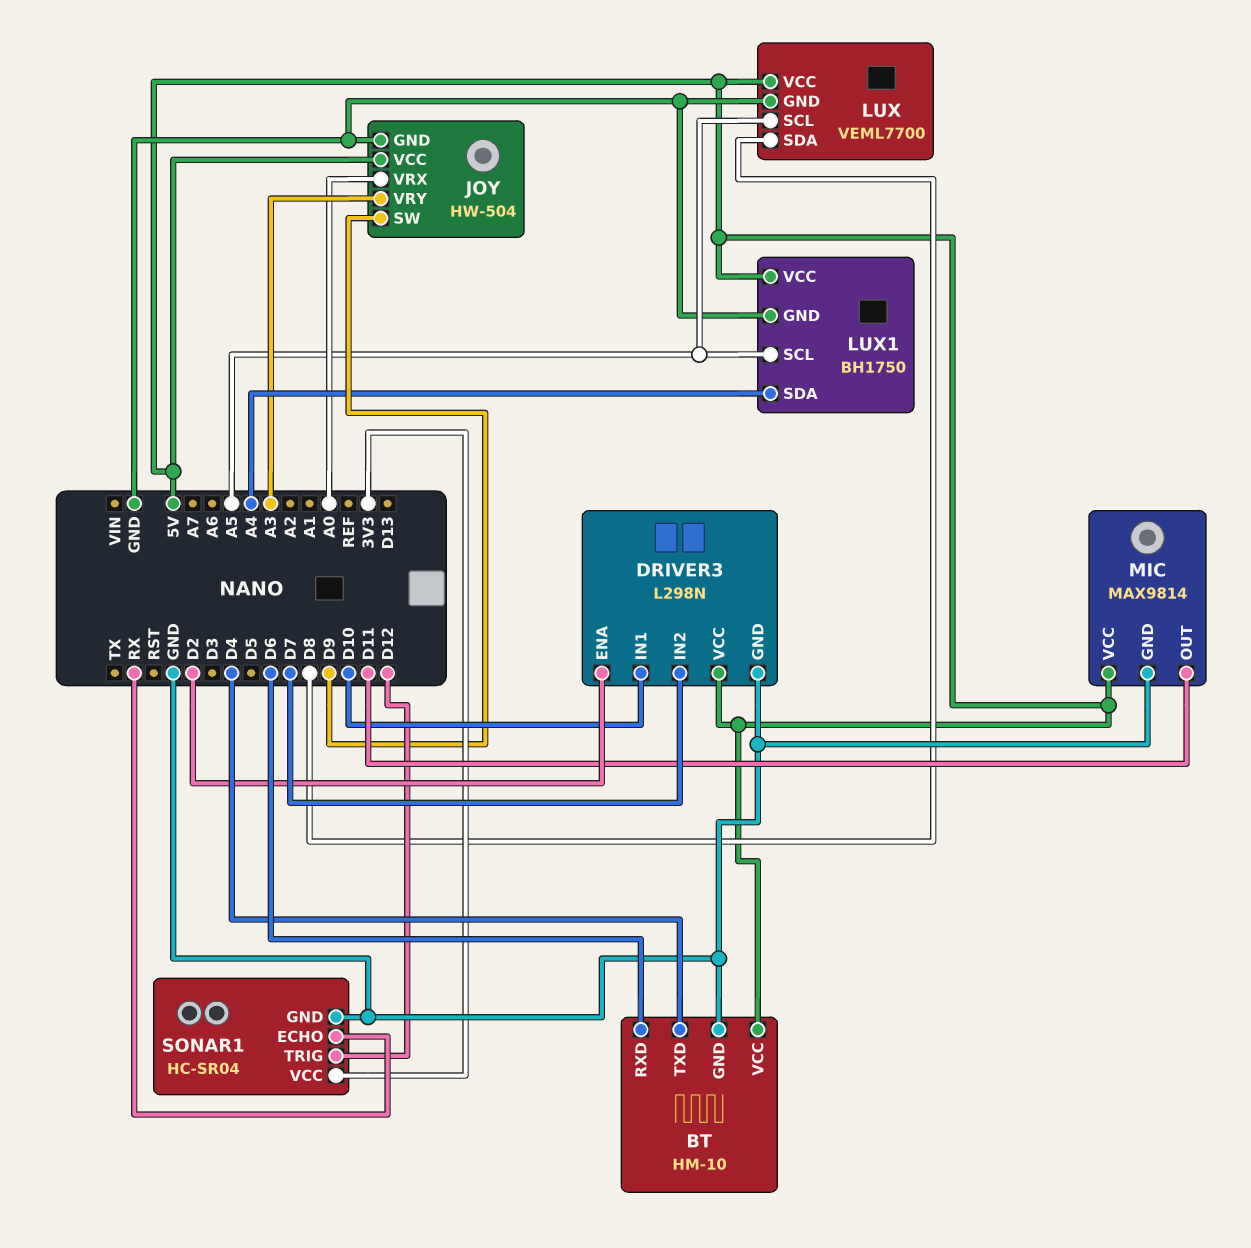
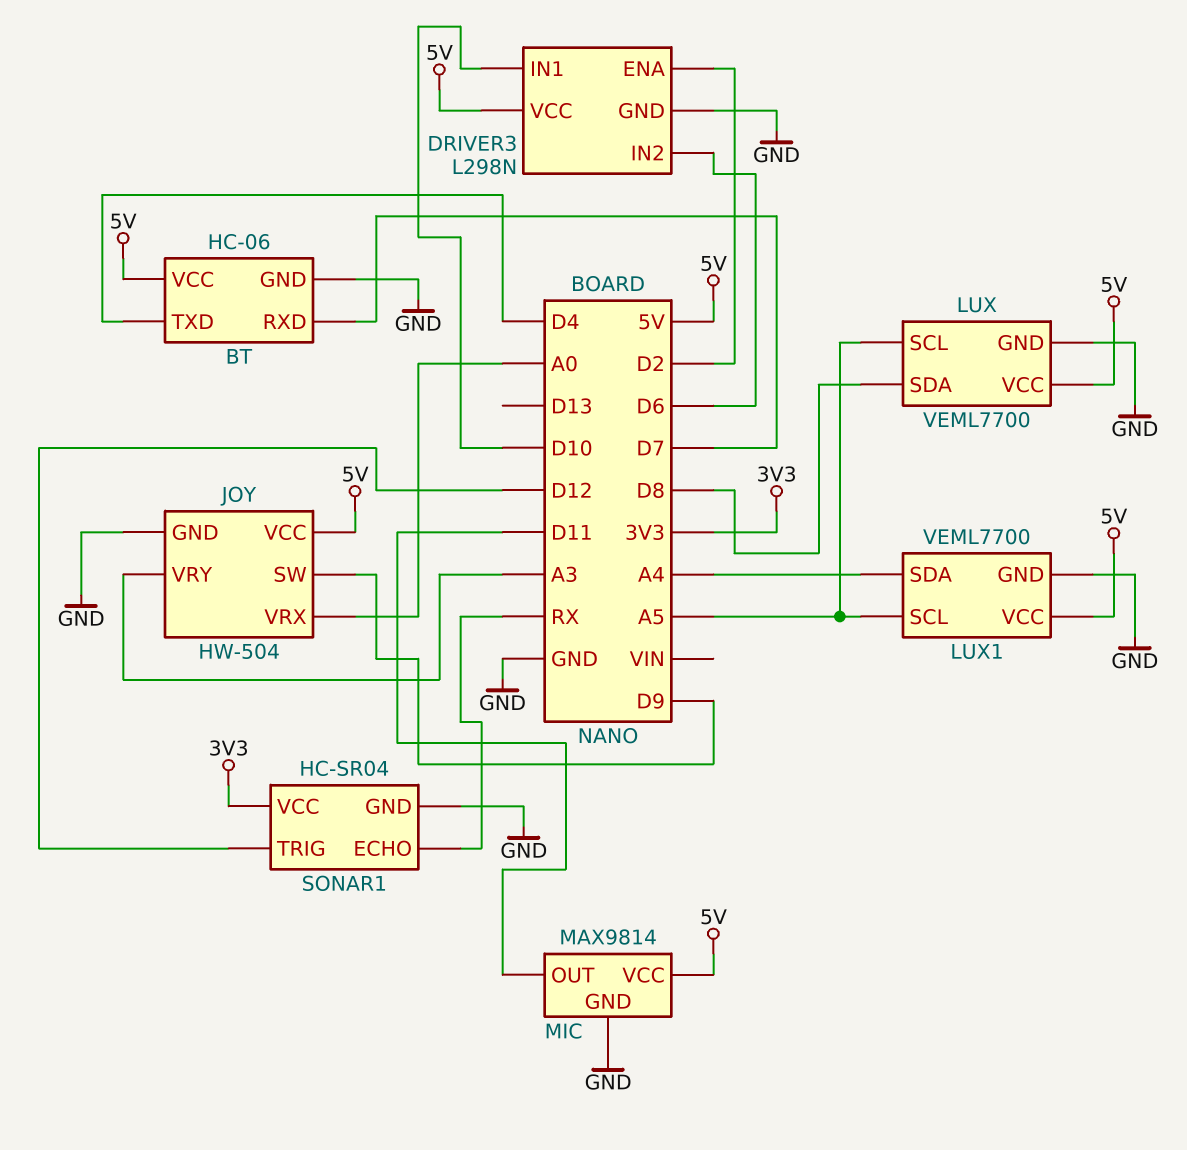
BT: HM-10 -> HC-06
BT pin RXD: D6 -> D7
DRIVER3 pin IN2: D7 -> D6
LUX1: BH1750 -> VEML7700

